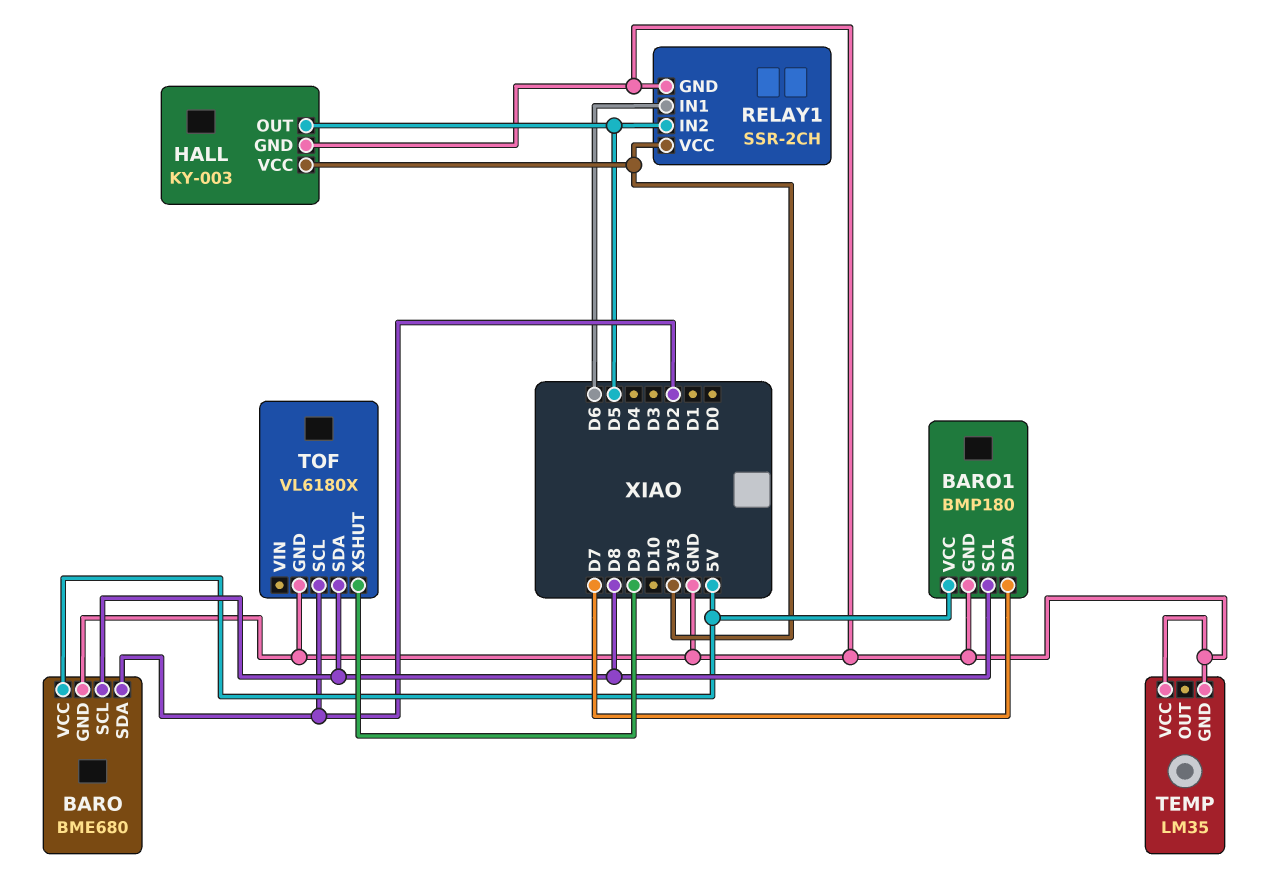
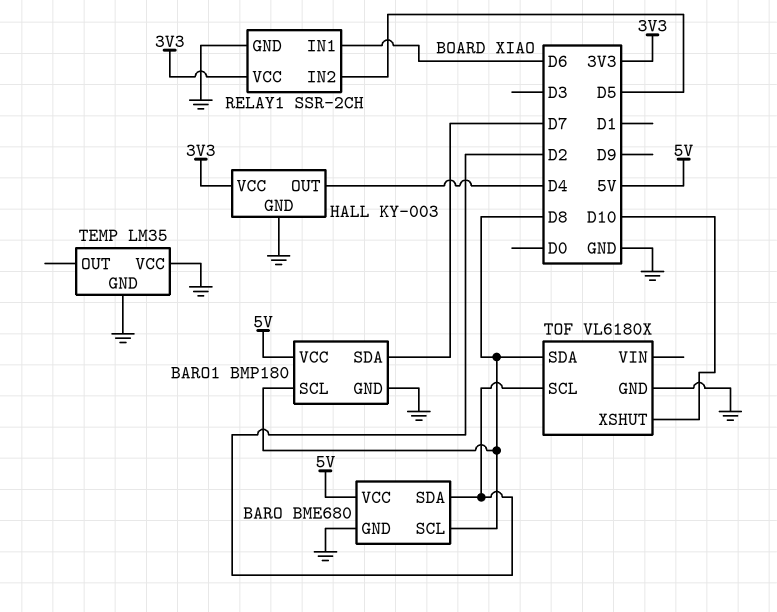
HALL pin OUT: D5 -> D4
TOF pin XSHUT: D9 -> D10

